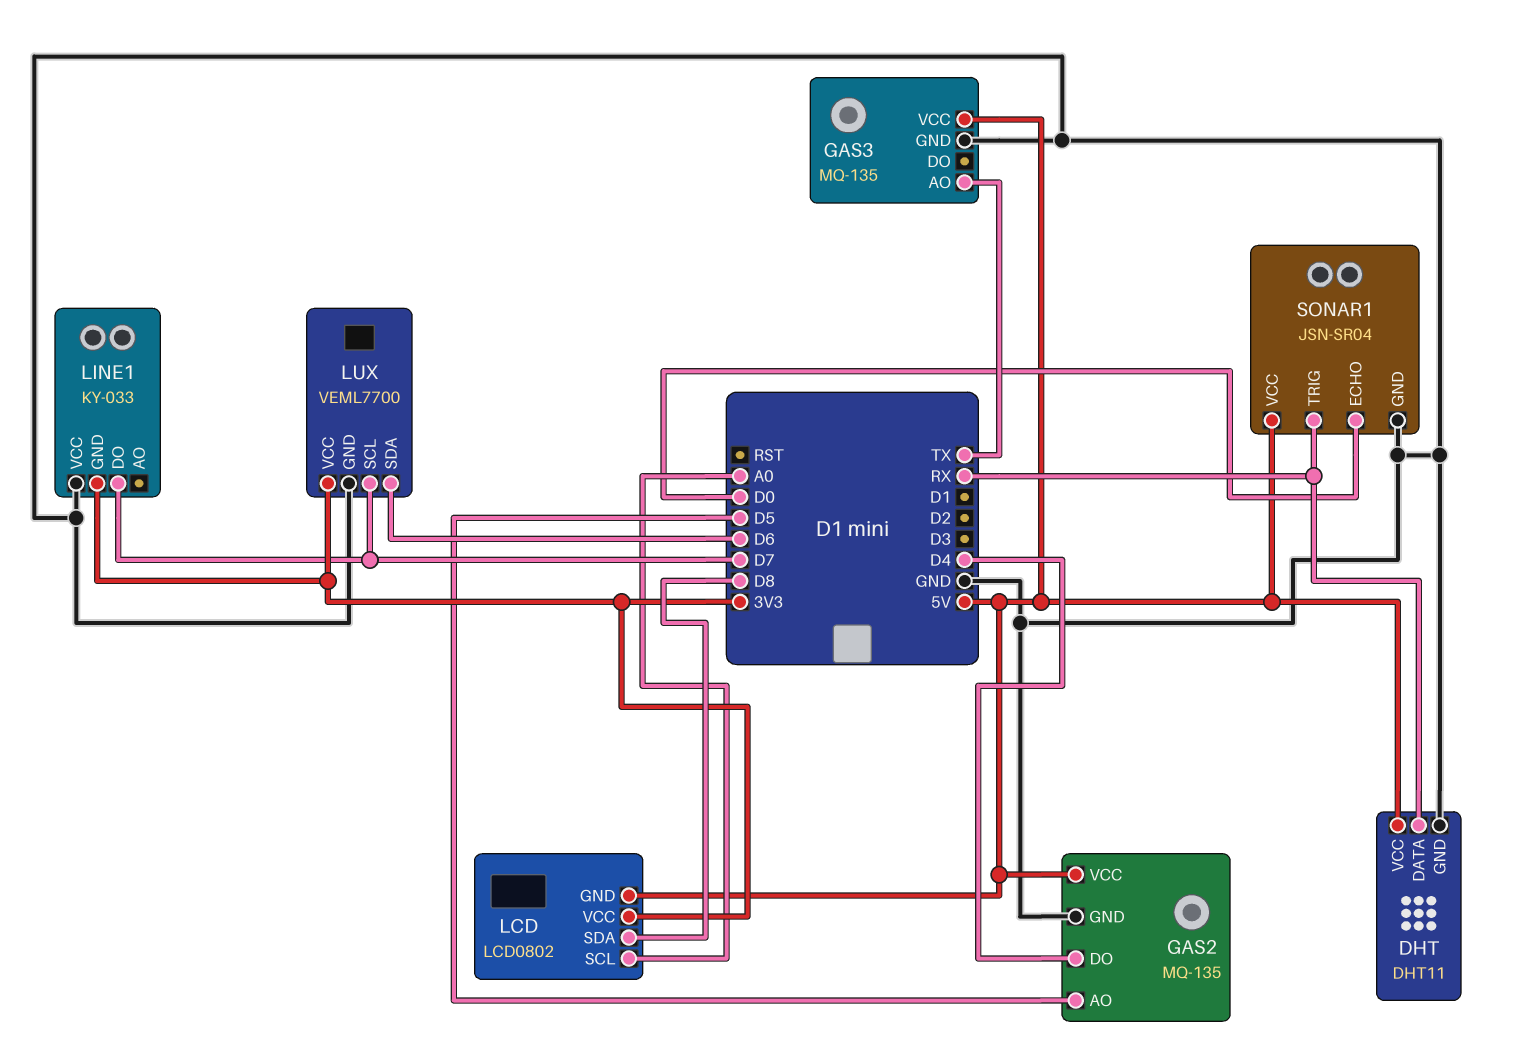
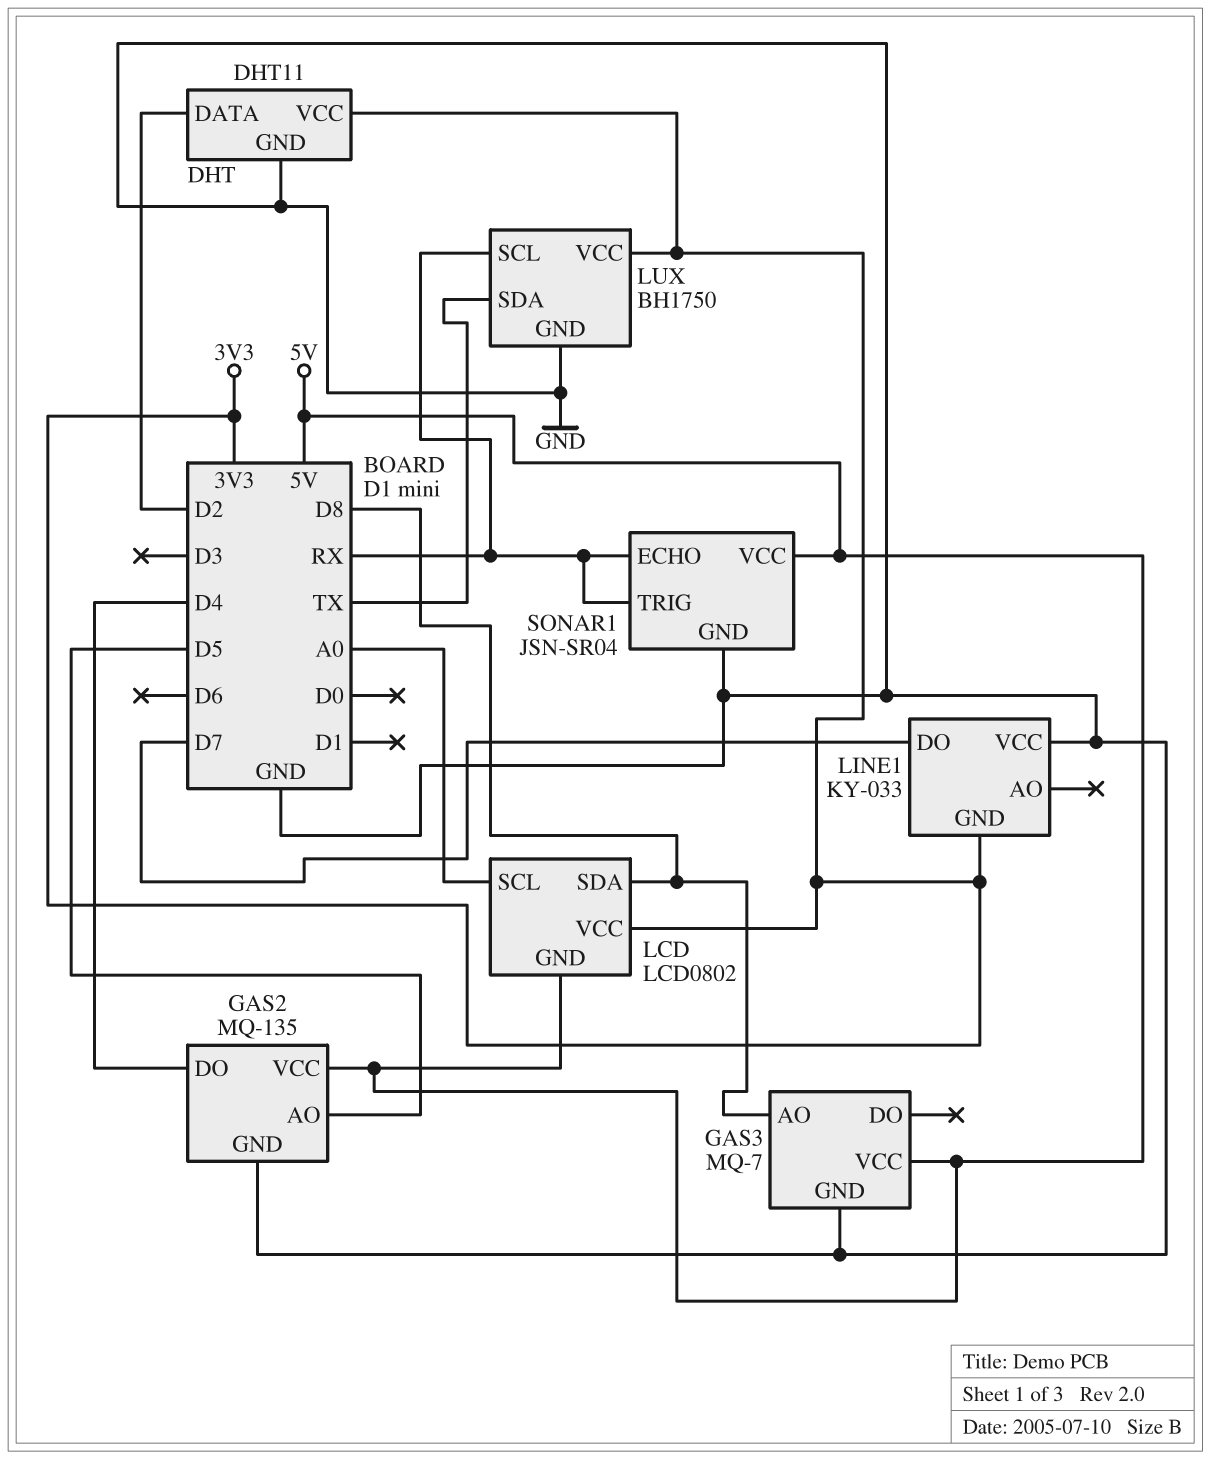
DHT pin DATA: RX -> D2
DHT pin VCC: 5V -> 3V3
GAS3: MQ-135 -> MQ-7
GAS3 pin AO: TX -> D8
LUX: VEML7700 -> BH1750
LUX pin SCL: D7 -> RX
LUX pin SDA: D6 -> TX
SONAR1 pin ECHO: D0 -> RX

